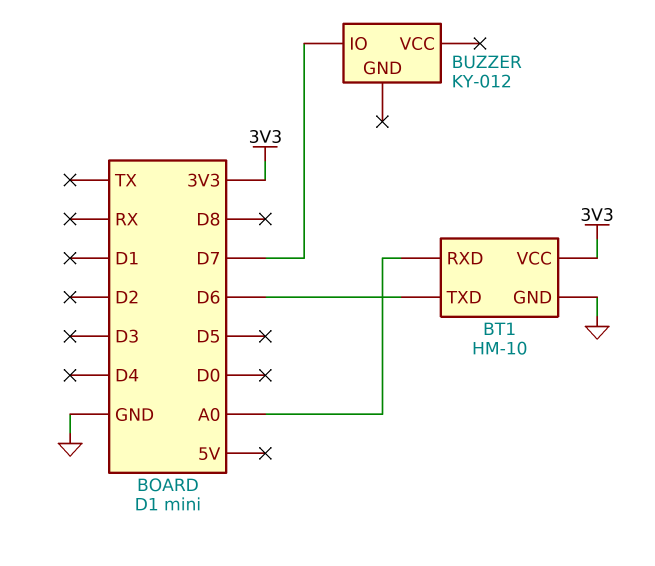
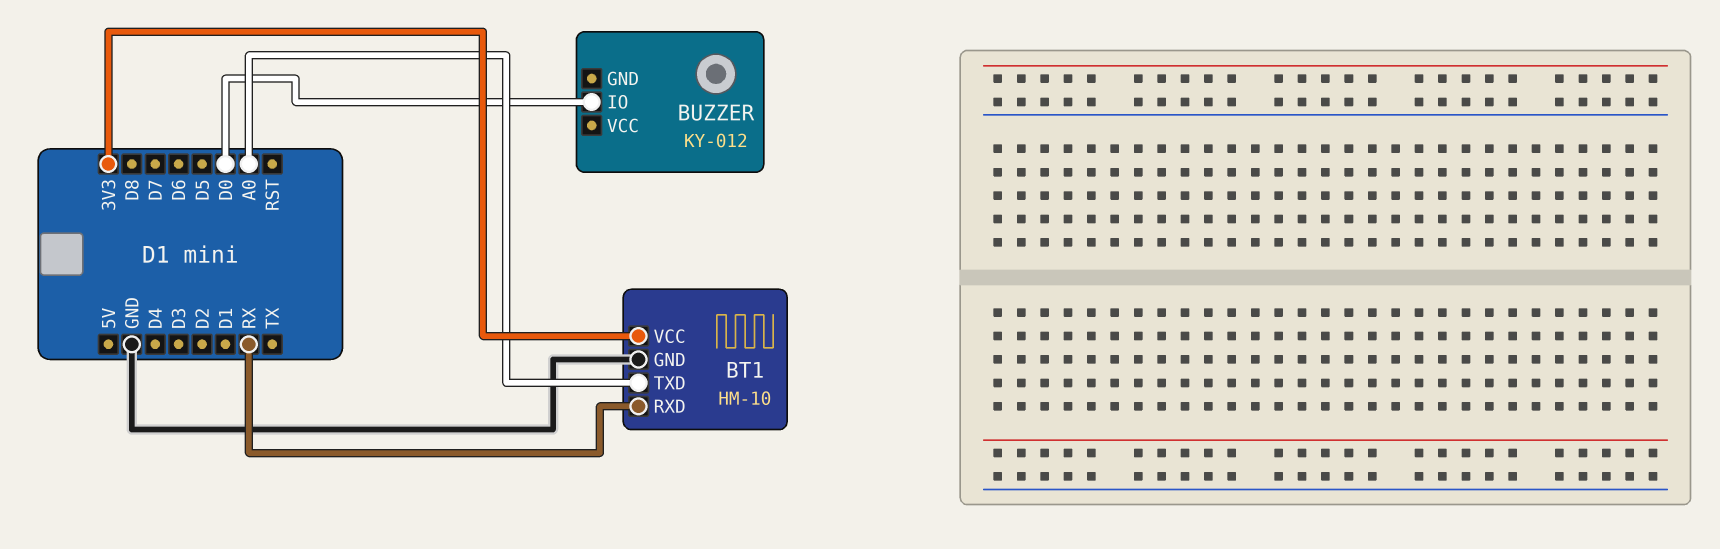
BT1 pin RXD: A0 -> RX
BT1 pin TXD: D6 -> A0
BUZZER pin IO: D7 -> D0

